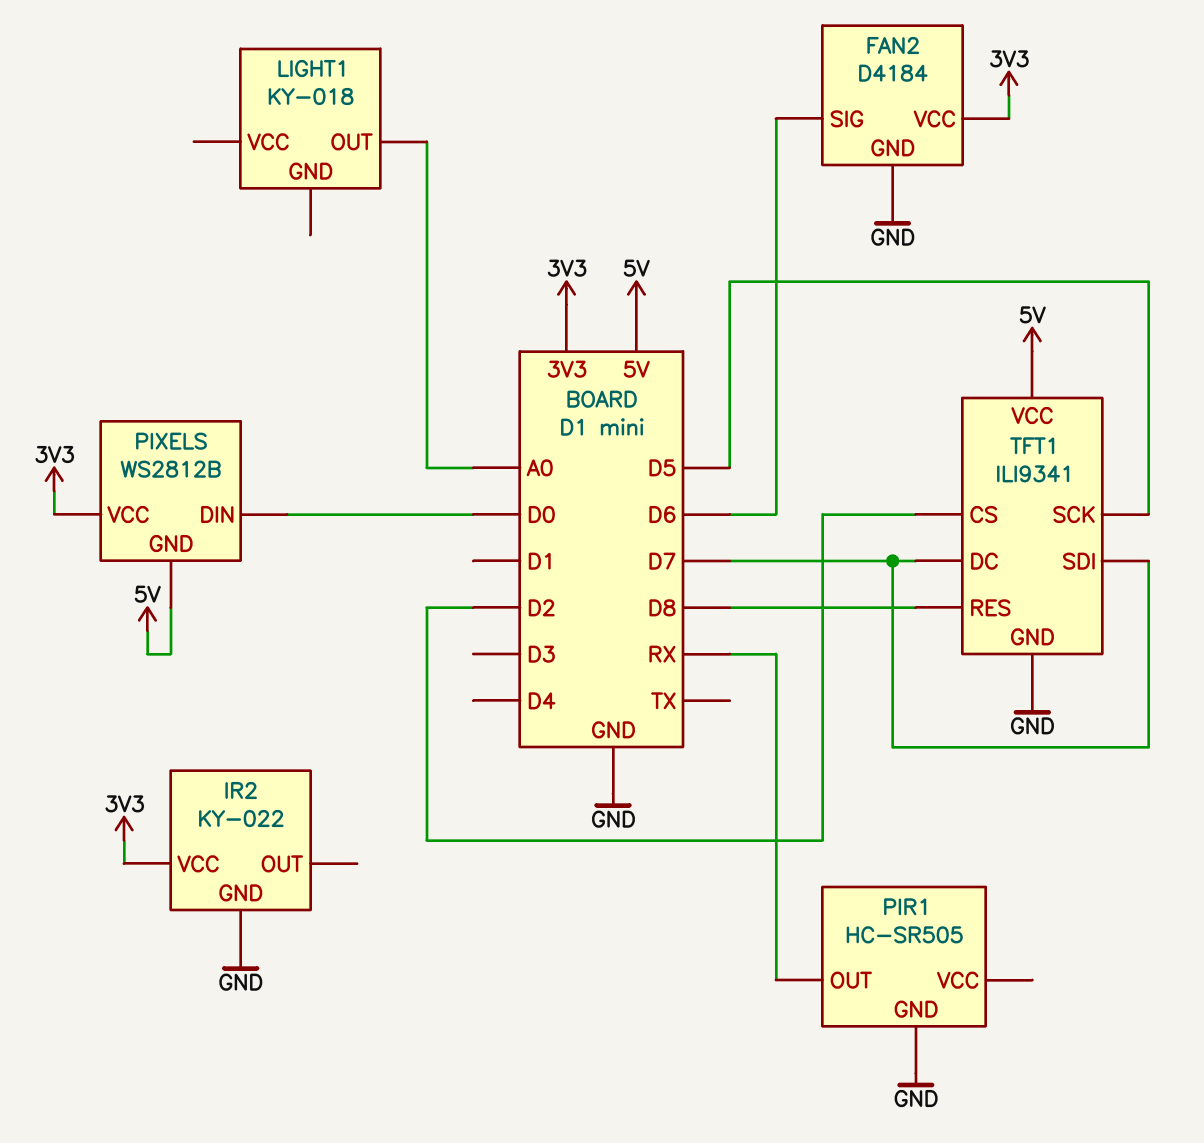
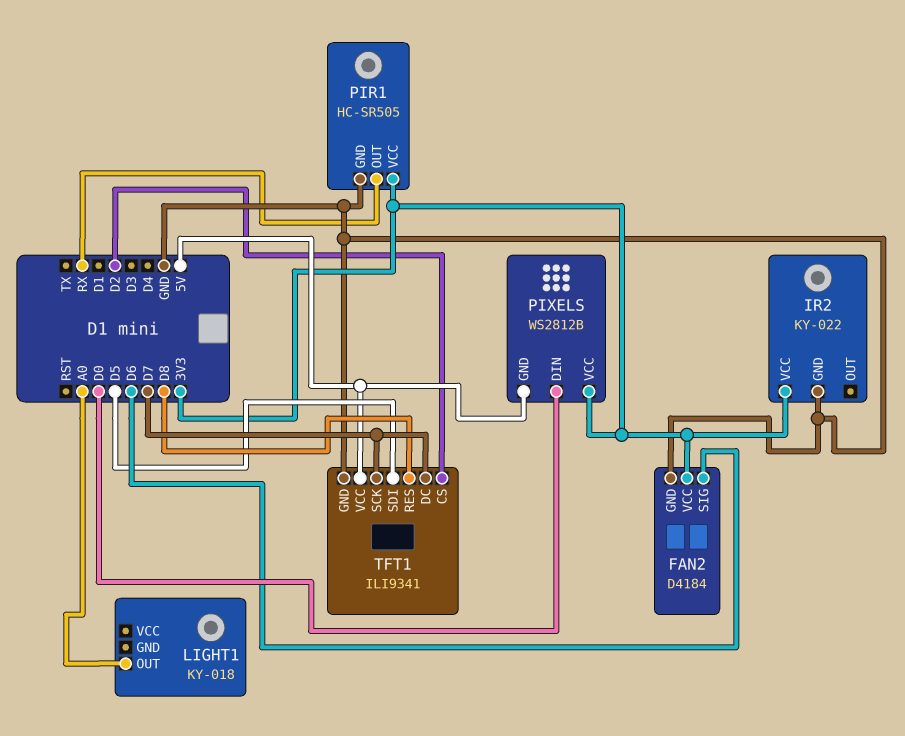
PIR1 pin VCC: none -> 3V3
TFT1 pin SCK: D5 -> D7
TFT1 pin SDI: D7 -> D5

